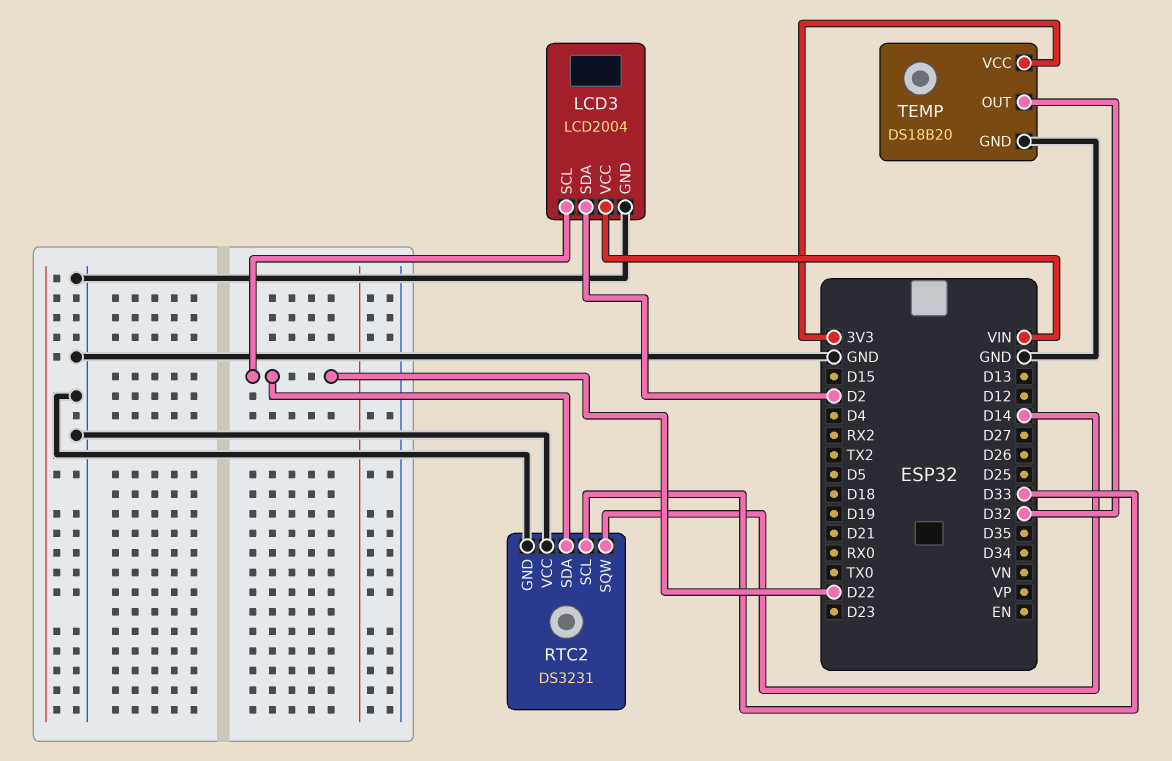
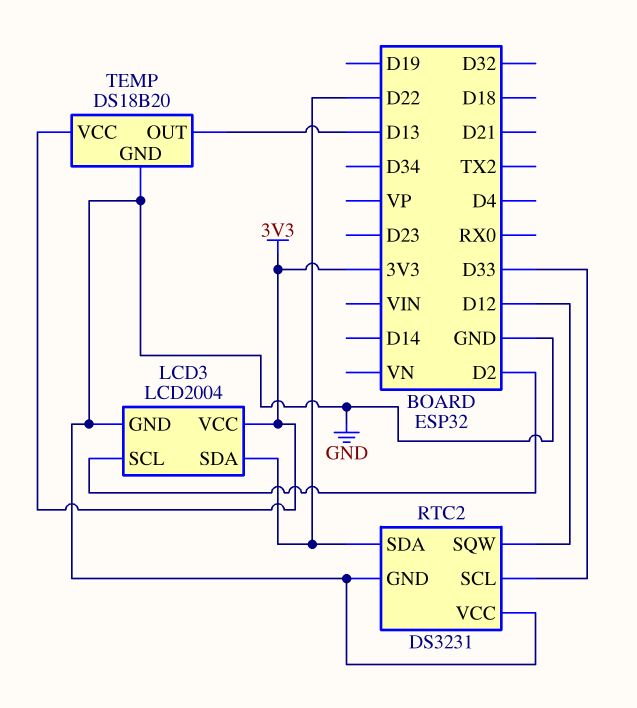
LCD3 pin SCL: D22 -> D2
LCD3 pin SDA: D2 -> D22
LCD3 pin VCC: VIN -> 3V3
RTC2 pin SQW: D14 -> D12
TEMP pin OUT: D32 -> D13

